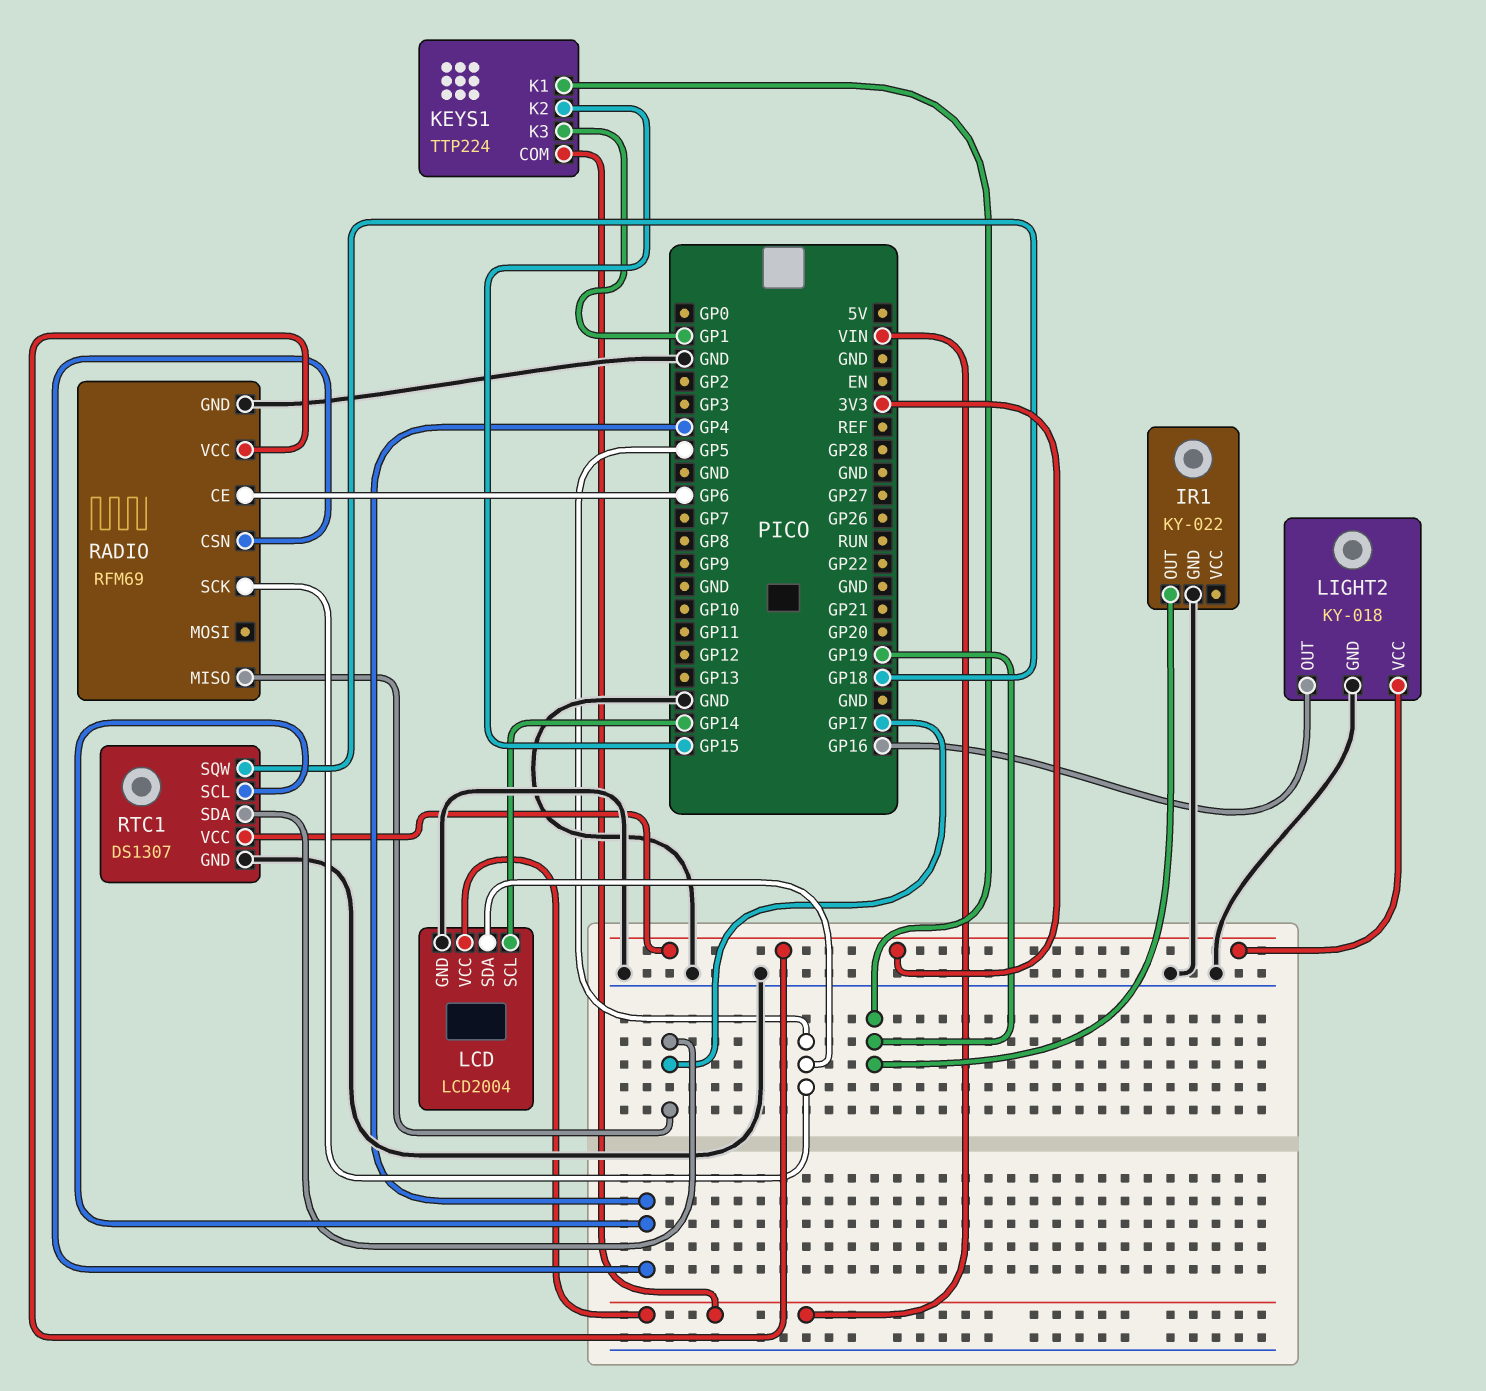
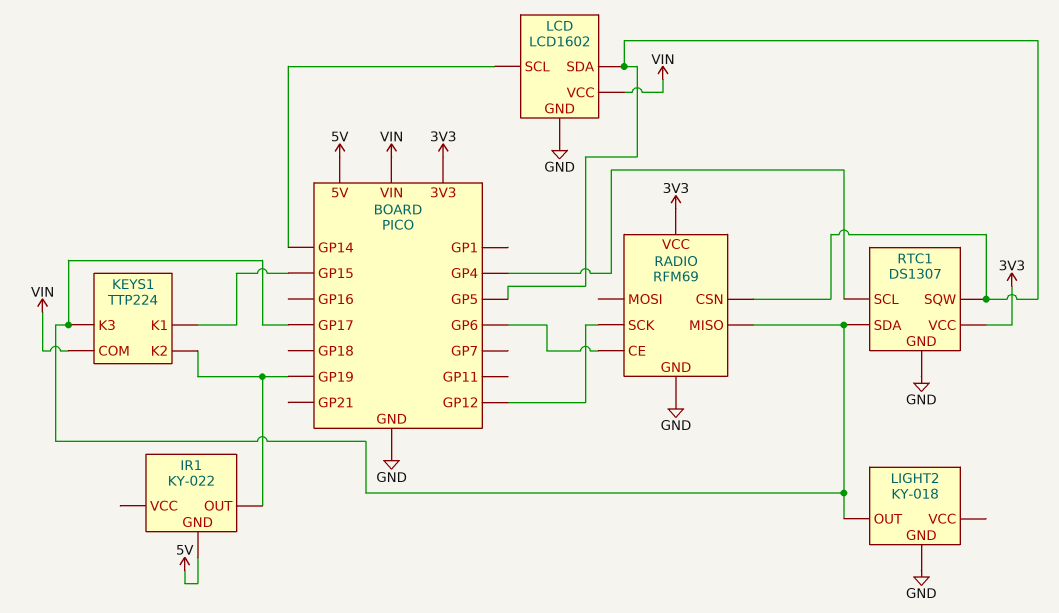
IR1 pin GND: GND -> 5V
KEYS1 pin K1: GP19 -> GP15
KEYS1 pin K2: GP15 -> GP19
KEYS1 pin K3: GP1 -> GP17
LCD: LCD2004 -> LCD1602
LIGHT2 pin OUT: GP16 -> GP17
LIGHT2 pin VCC: 3V3 -> none
RADIO pin CSN: GP4 -> GP5
RADIO pin SCK: GP5 -> GP12
RTC1 pin SQW: GP18 -> GP5

